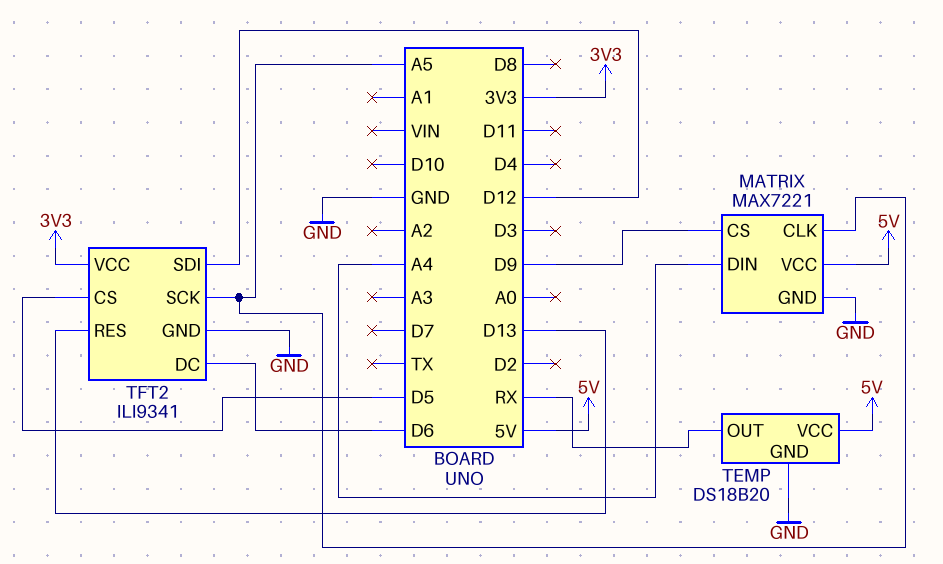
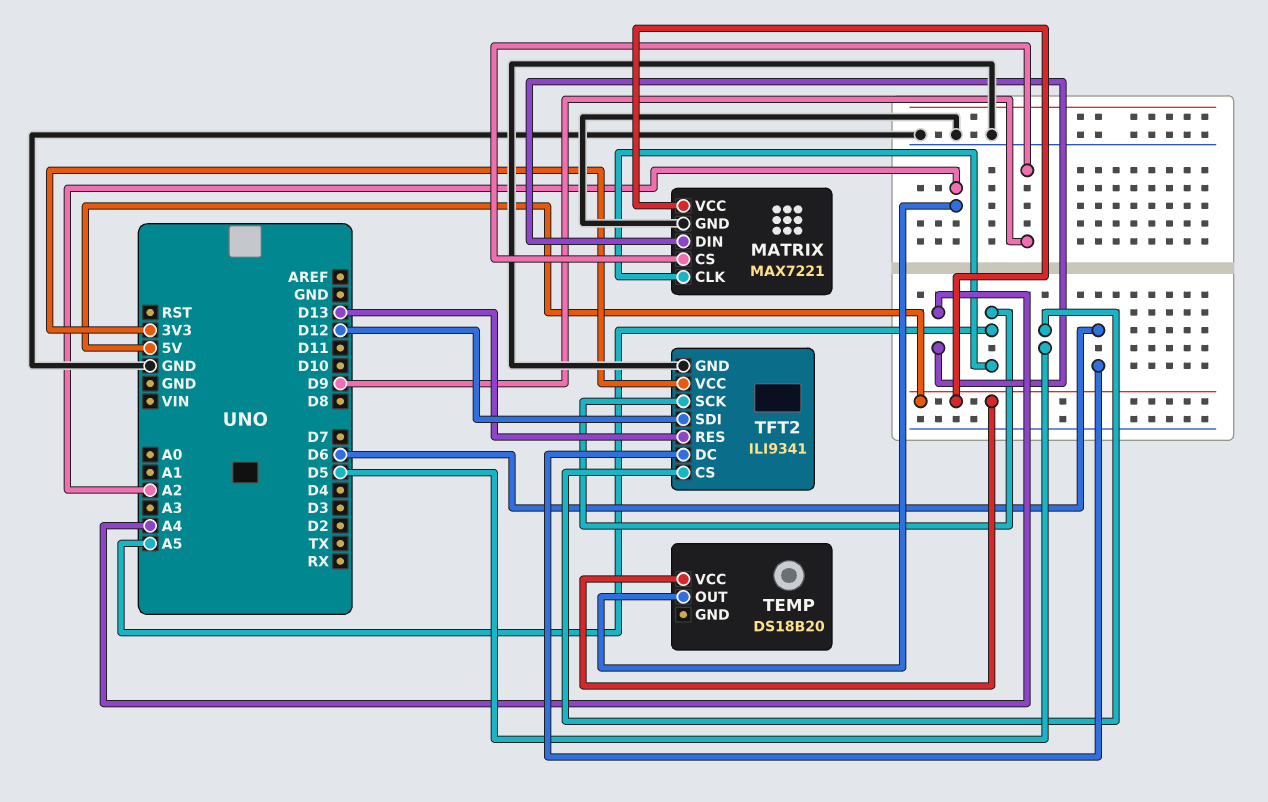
TEMP pin GND: GND -> none
TEMP pin OUT: RX -> A2

